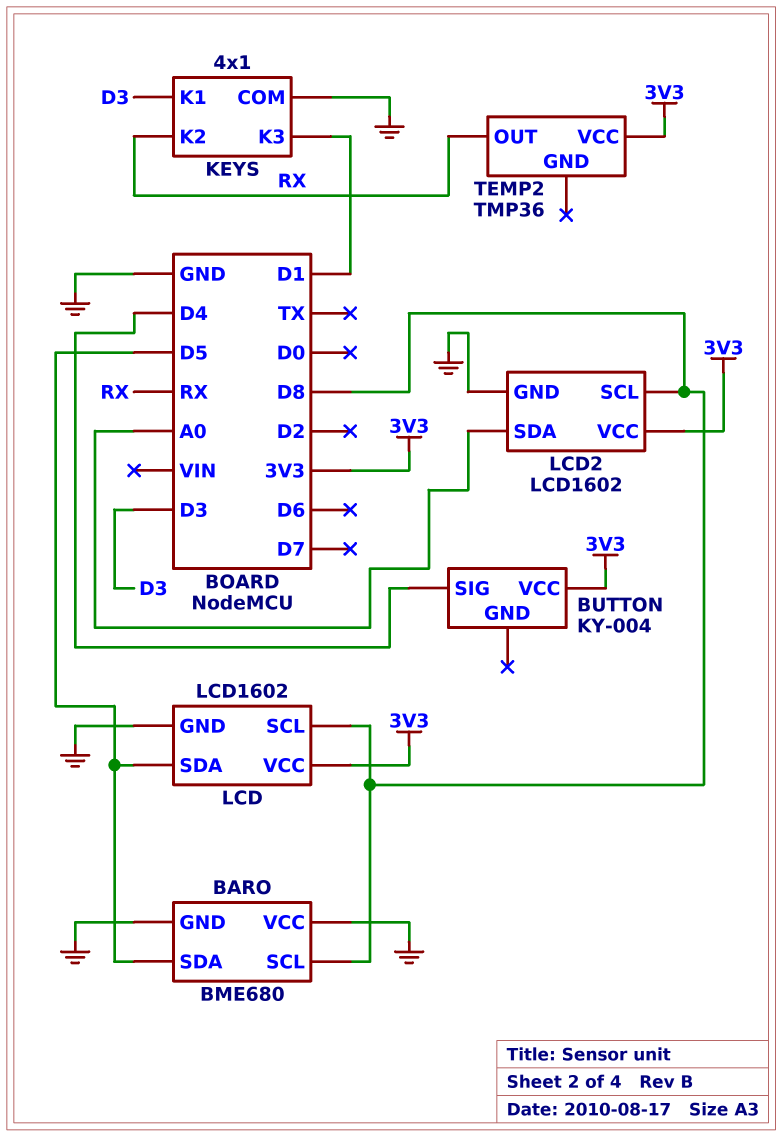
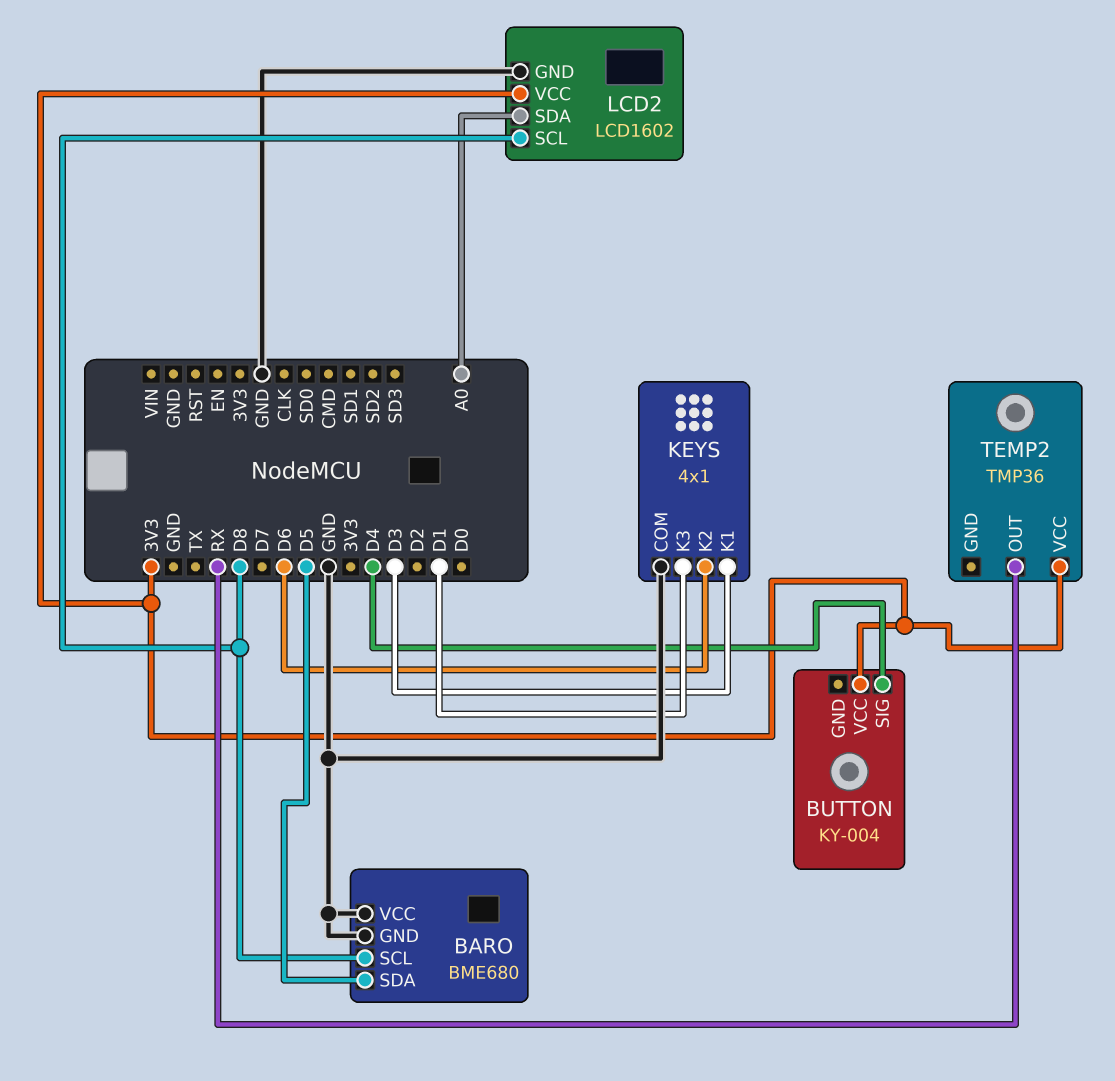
KEYS pin K2: RX -> D6
LCD: LCD1602 -> none
LCD pin GND: GND -> none
LCD pin SCL: D8 -> none
LCD pin SDA: D5 -> none
LCD pin VCC: 3V3 -> none

